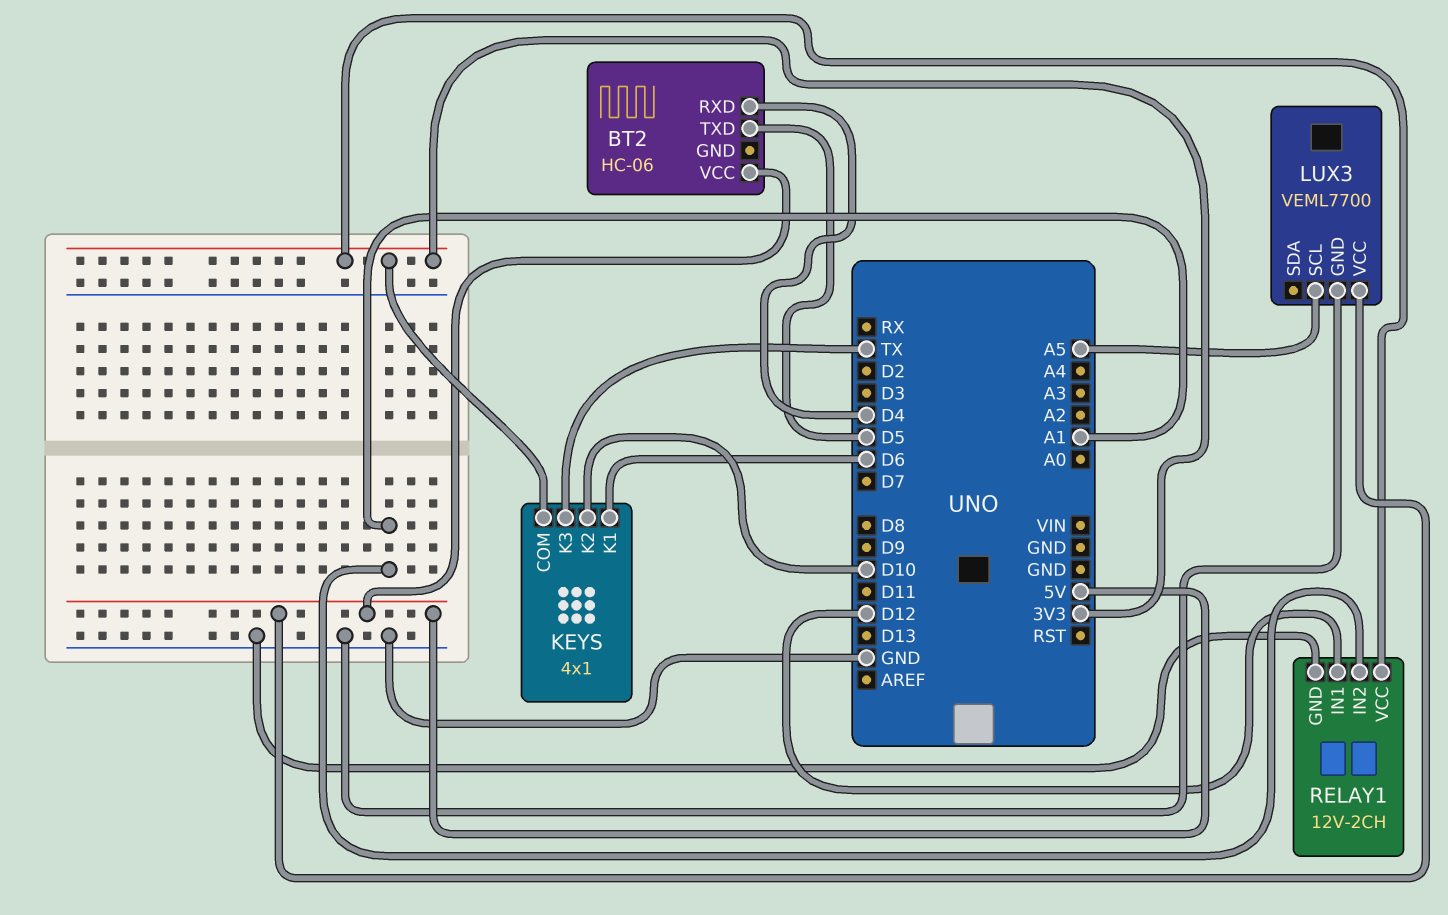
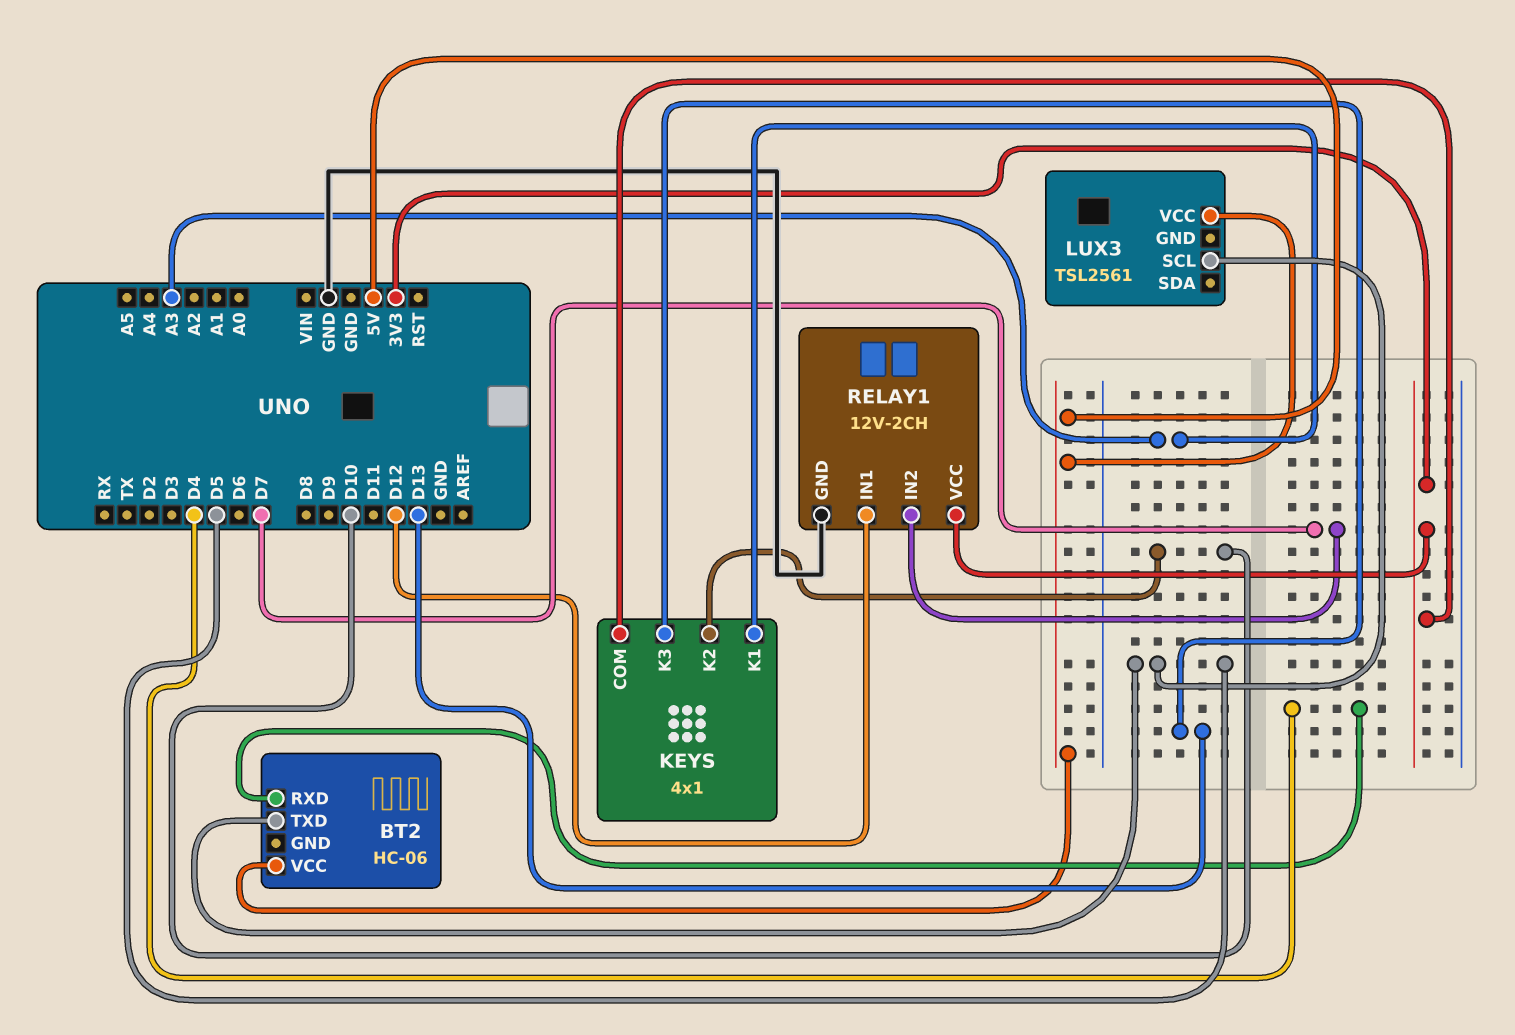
KEYS pin K1: D6 -> A3
KEYS pin K3: TX -> D13
LUX3: VEML7700 -> TSL2561
LUX3 pin GND: GND -> none
LUX3 pin SCL: A5 -> D5
RELAY1 pin IN2: A1 -> D7

